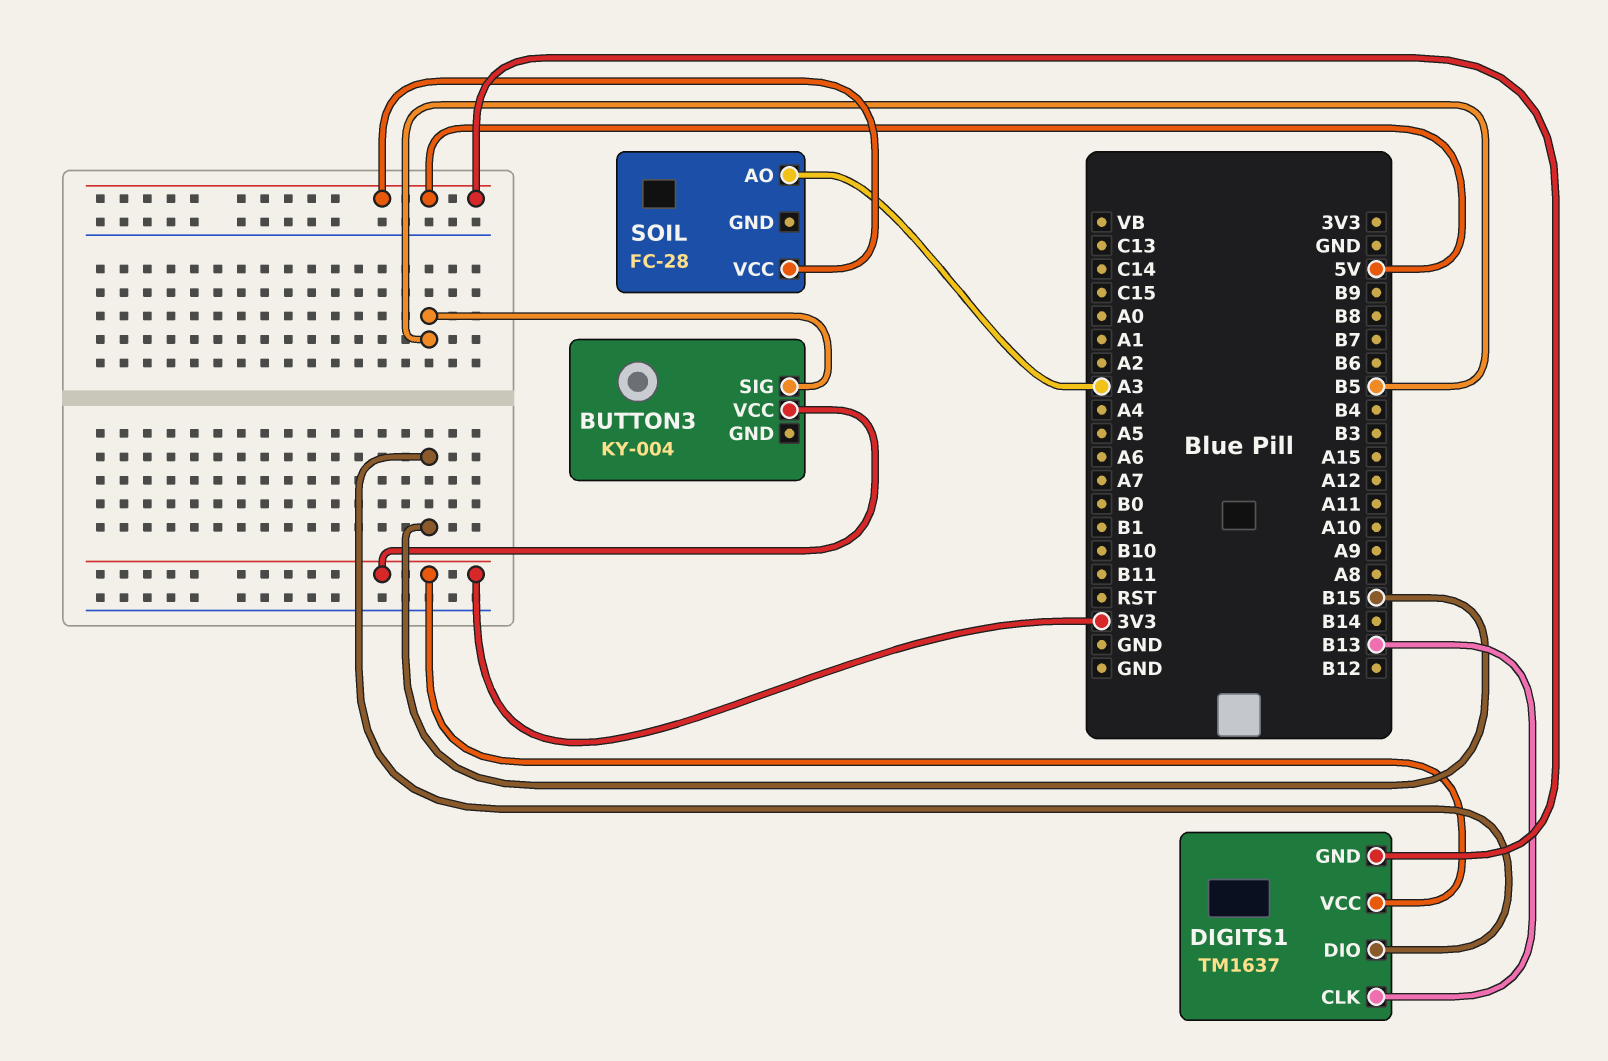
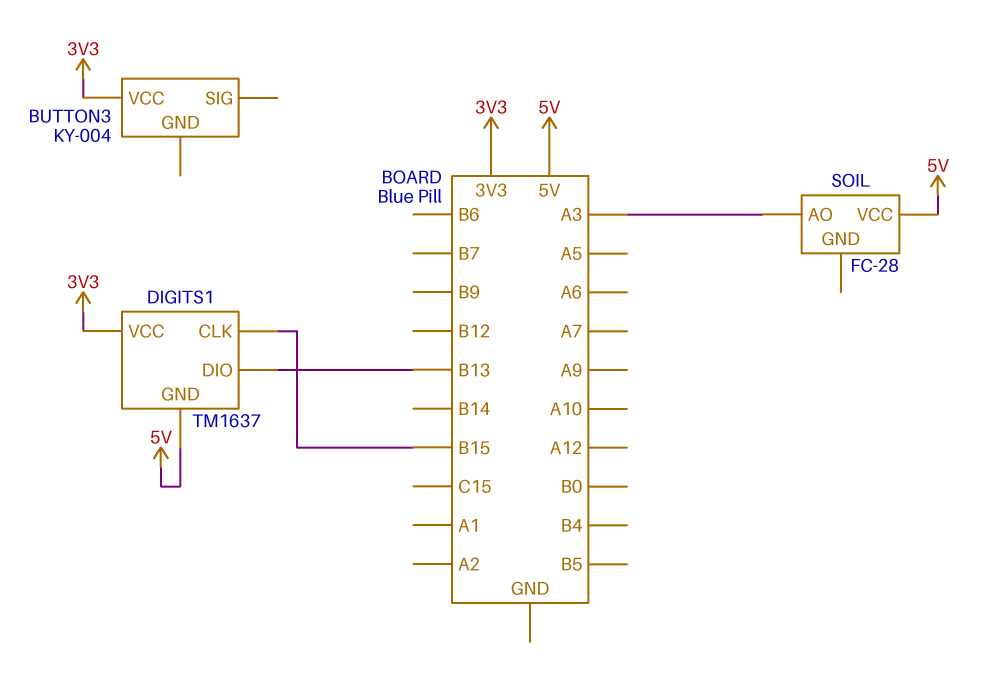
BUTTON3 pin SIG: B5 -> none
DIGITS1 pin CLK: B13 -> B15
DIGITS1 pin DIO: B15 -> B13

